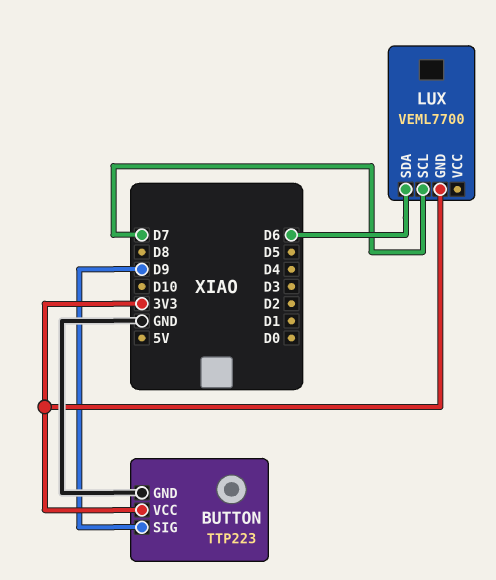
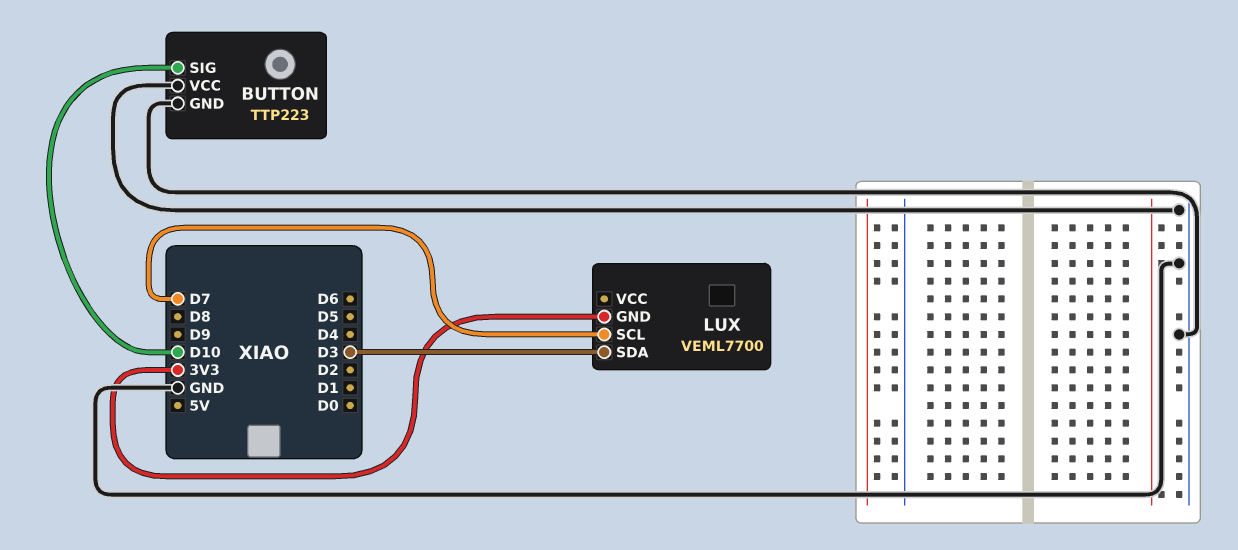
BUTTON pin SIG: D9 -> D10
BUTTON pin VCC: 3V3 -> GND
LUX pin SDA: D6 -> D3

